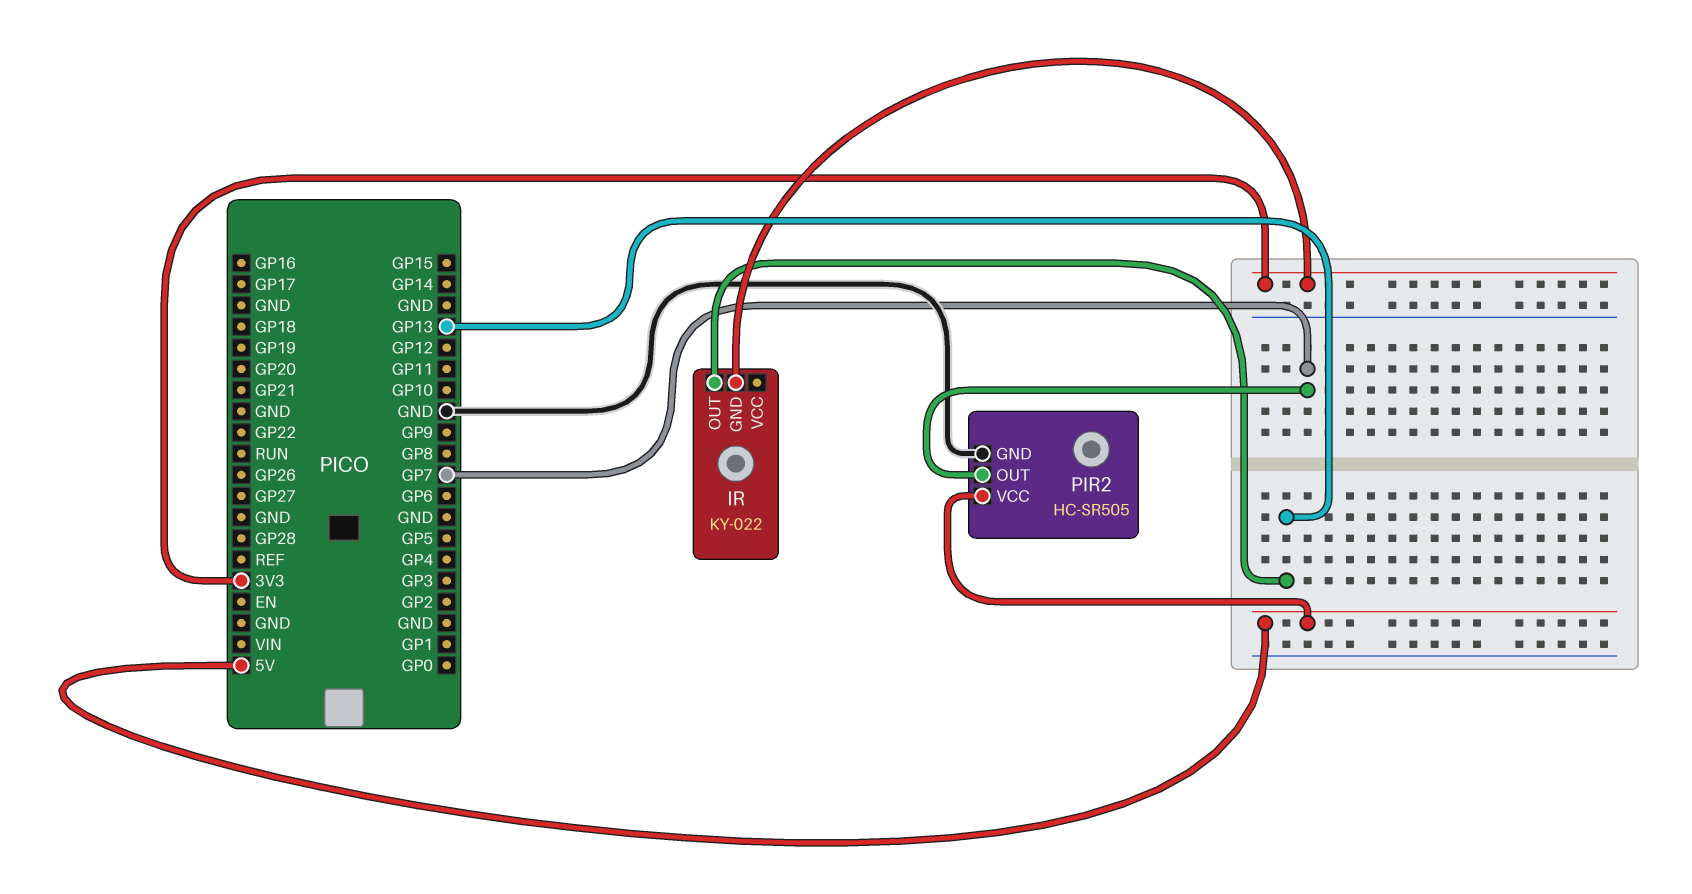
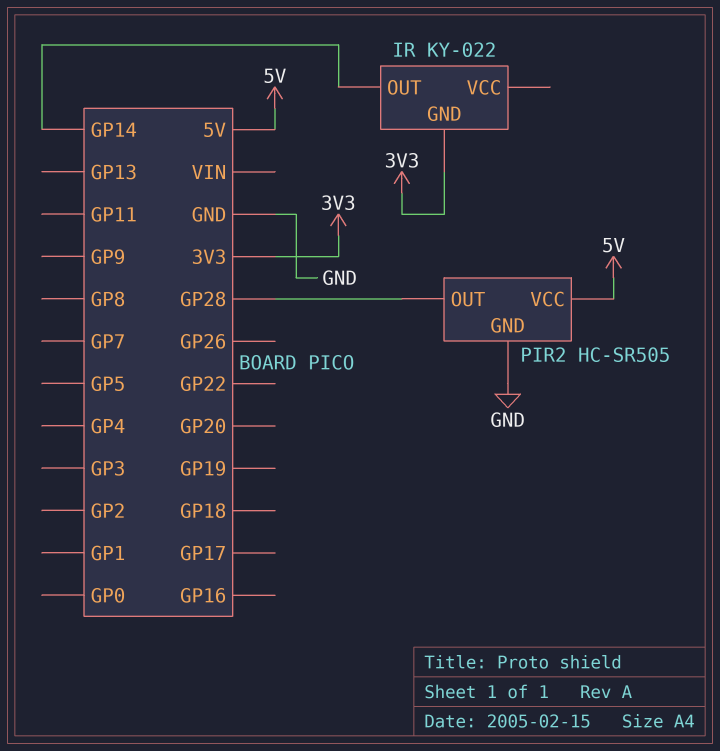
IR pin OUT: GP13 -> GP14
PIR2 pin OUT: GP7 -> GP28

